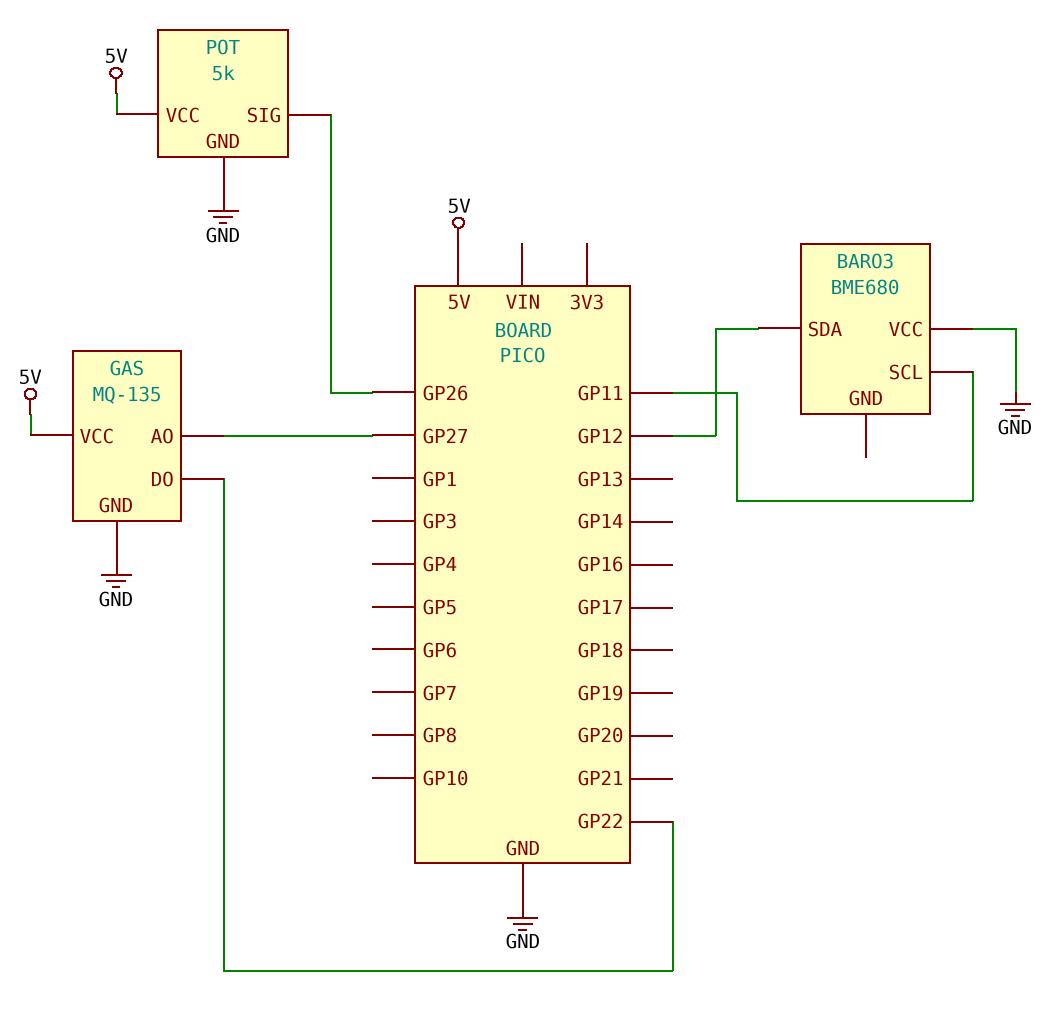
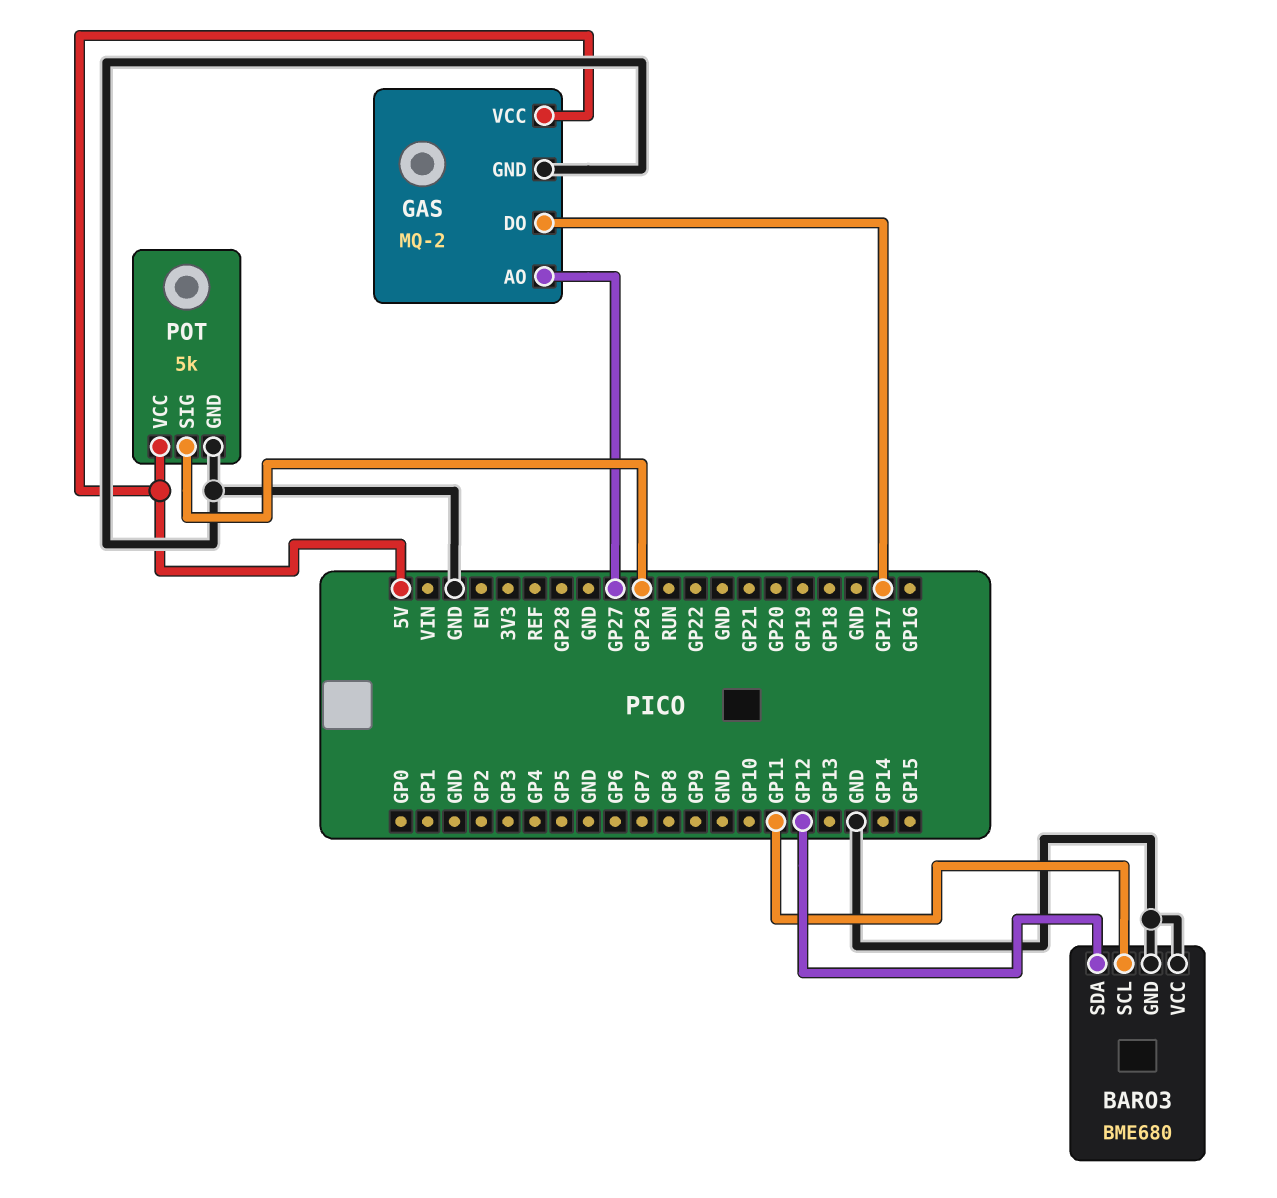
BARO3 pin GND: none -> GND
GAS: MQ-135 -> MQ-2
GAS pin DO: GP22 -> GP17

